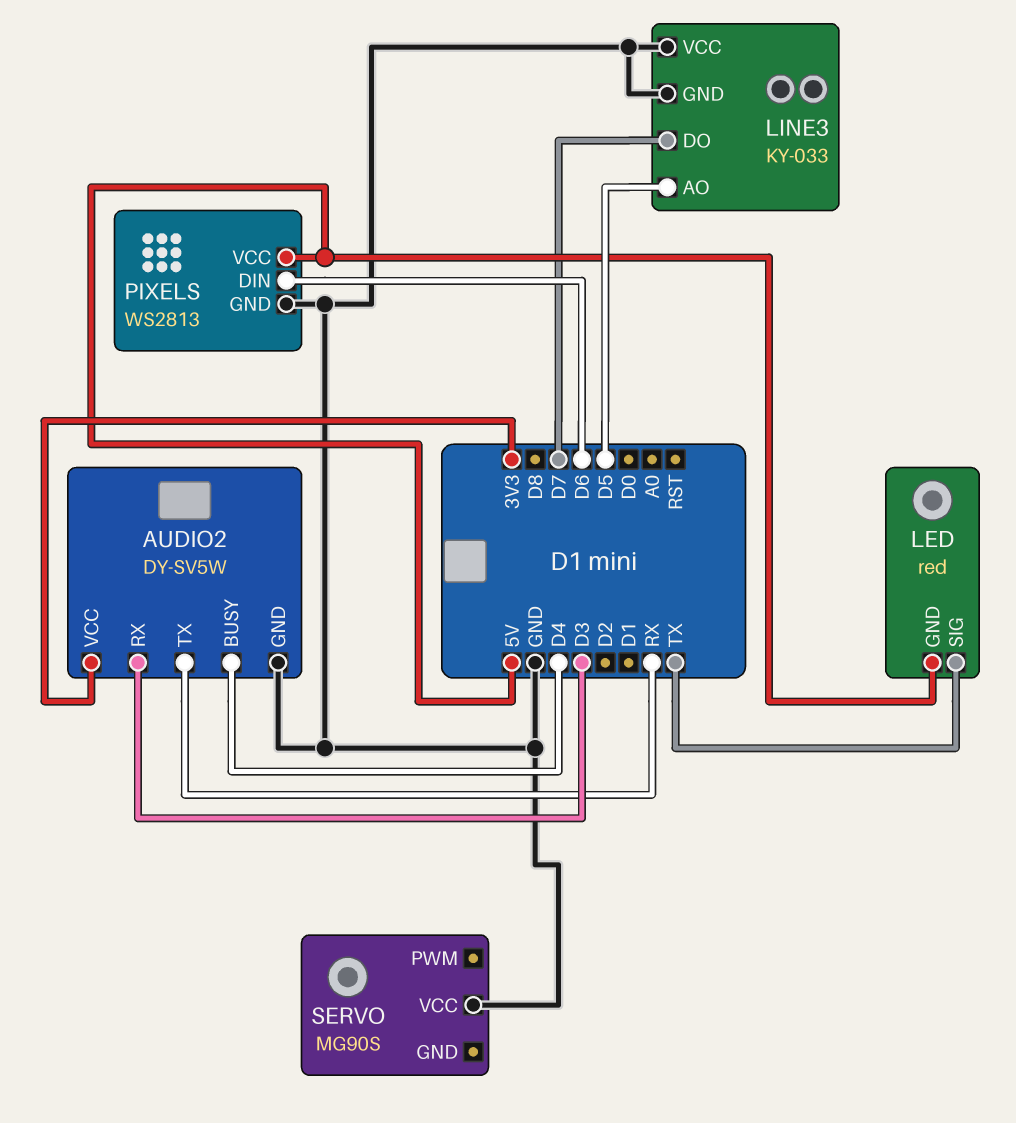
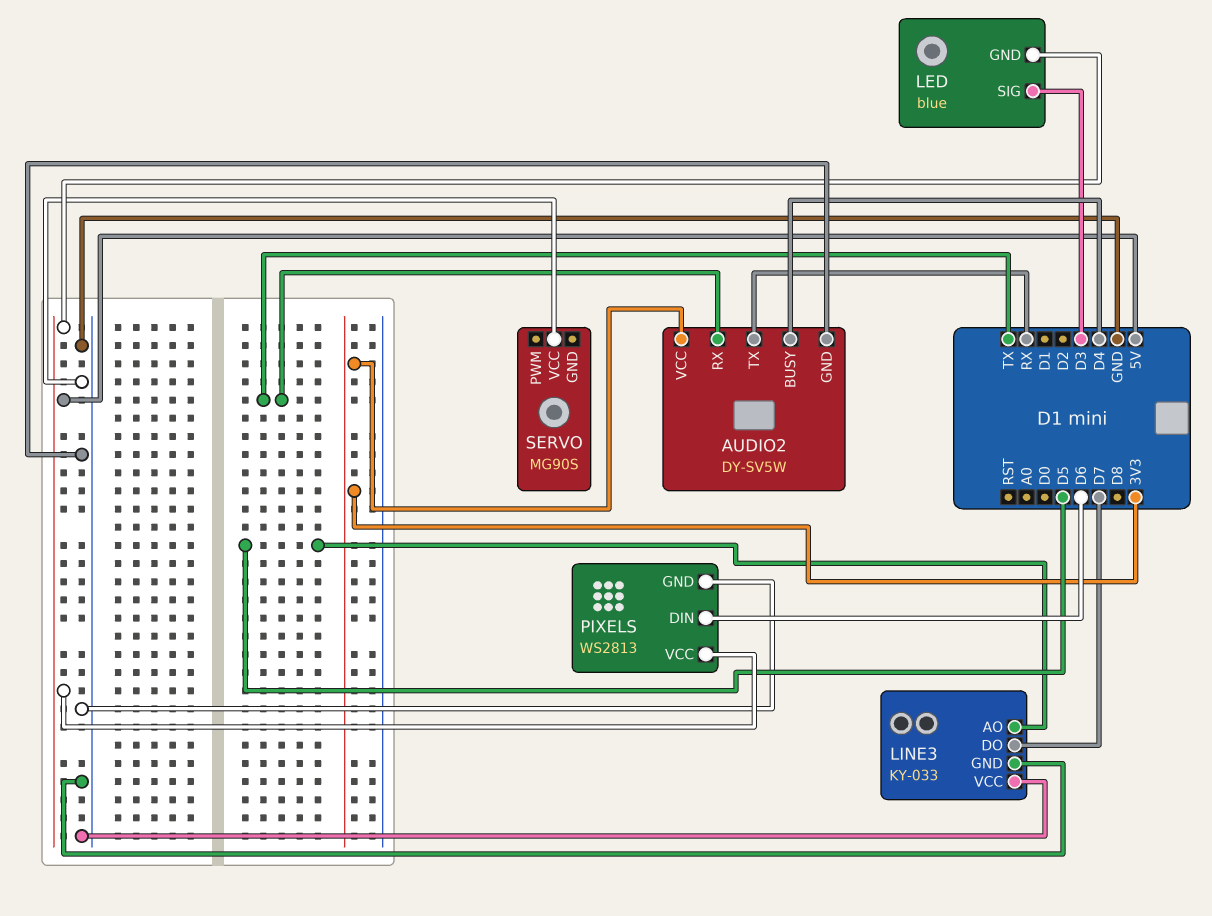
AUDIO2 pin RX: D3 -> TX
LED: red -> blue
LED pin SIG: TX -> D3

